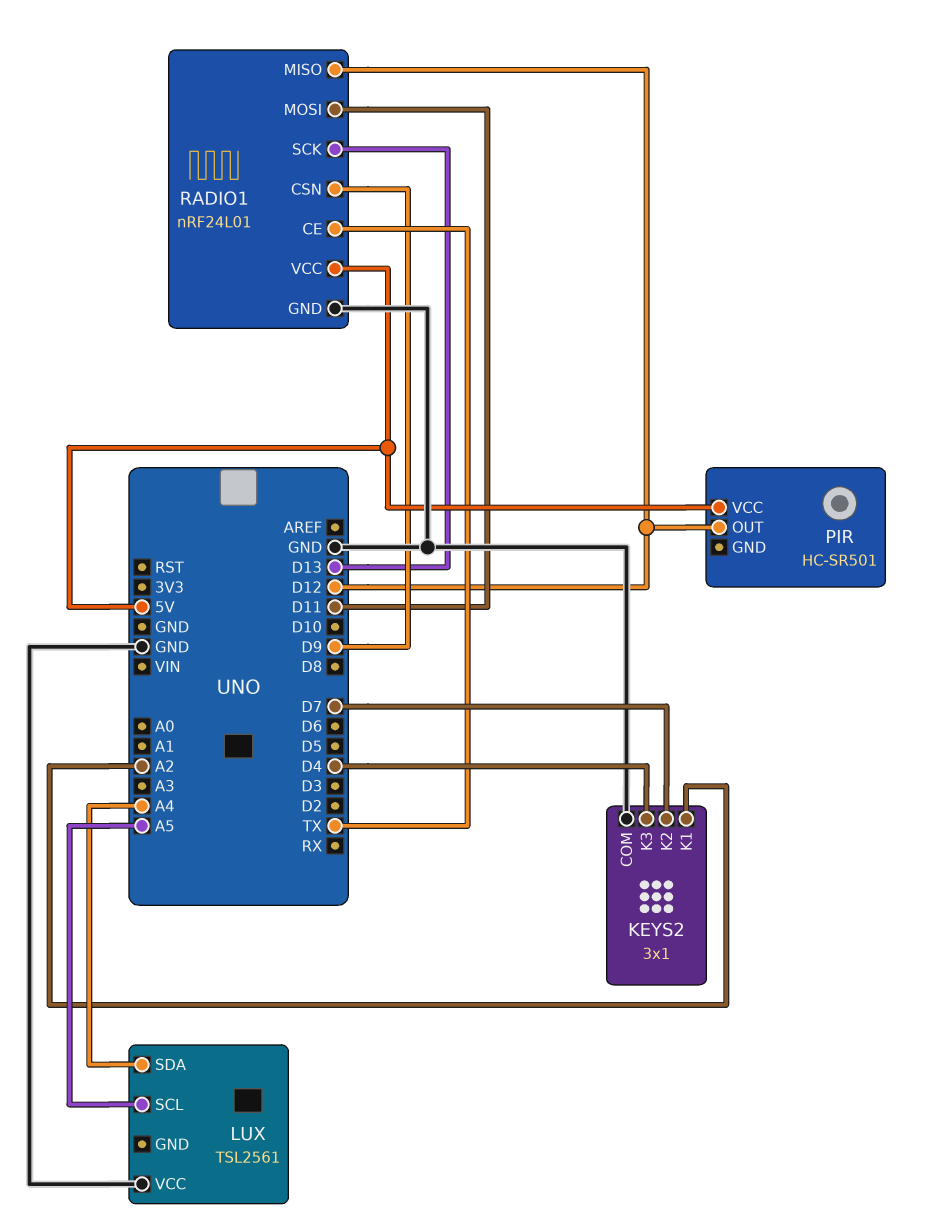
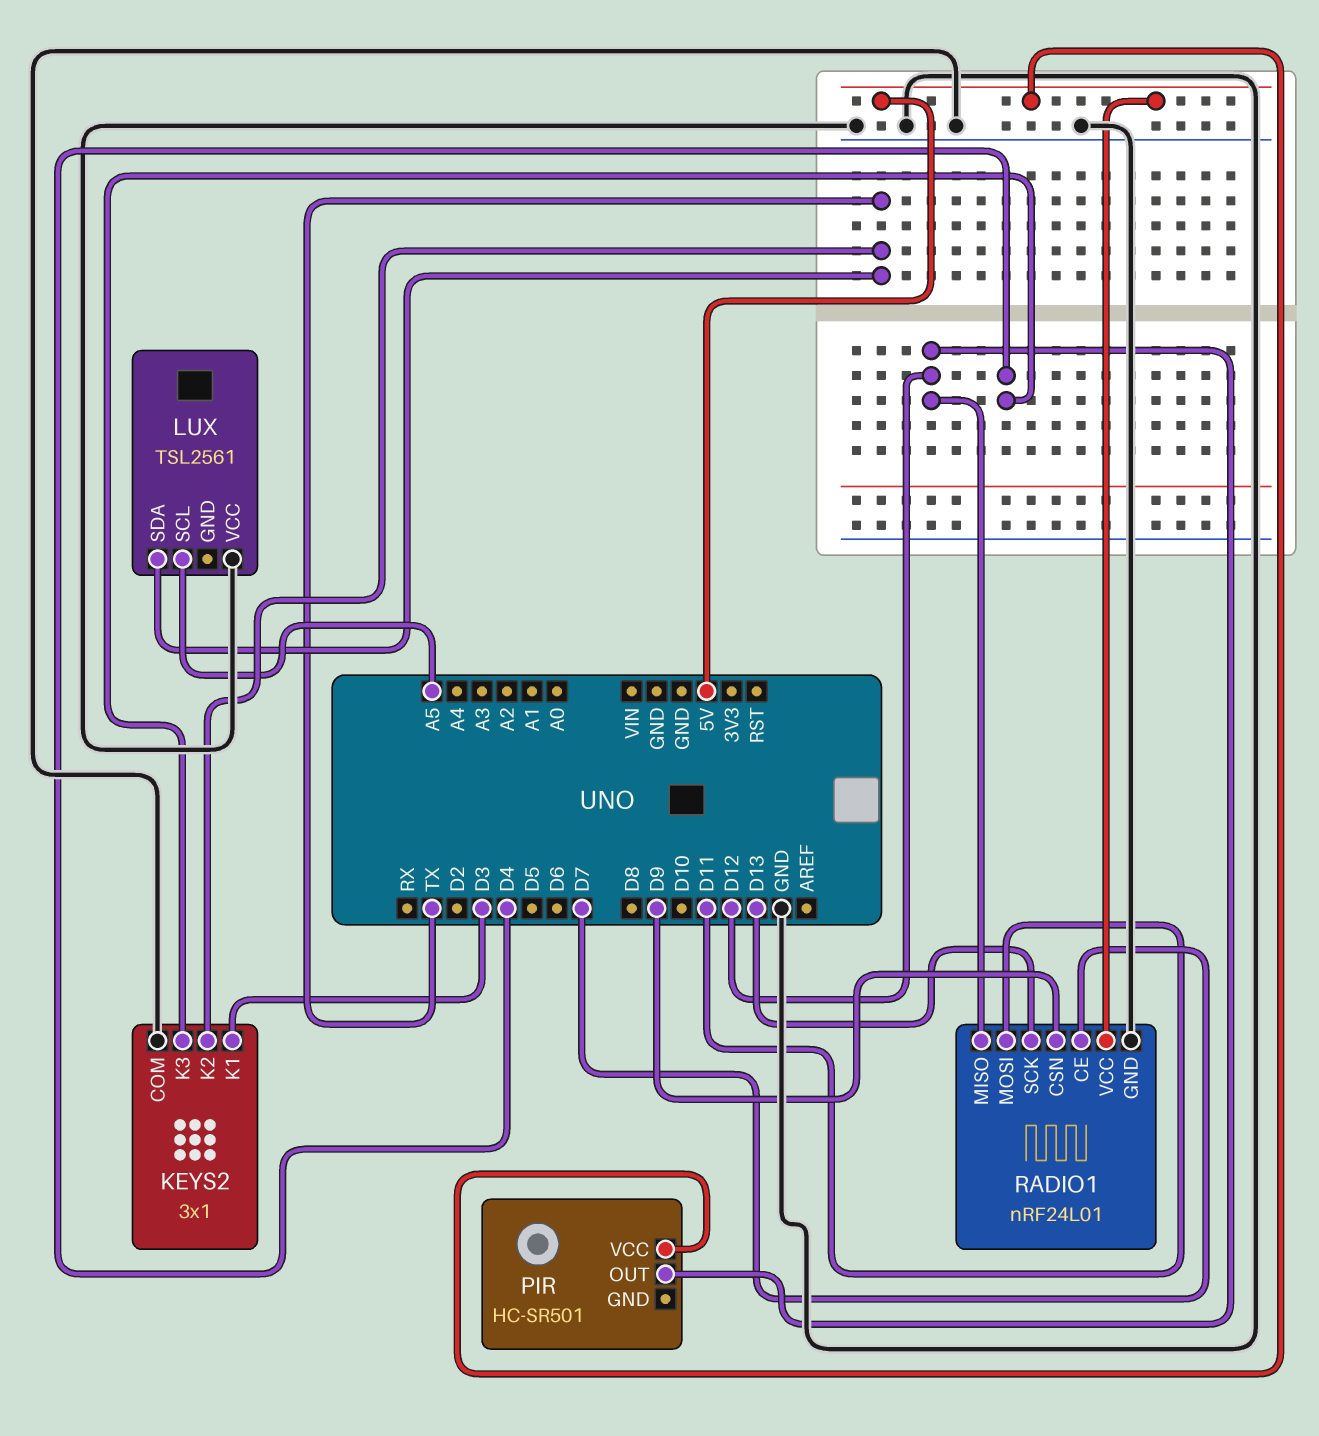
KEYS2 pin K1: A2 -> D3
KEYS2 pin K2: D7 -> TX
LUX pin SDA: A4 -> TX
RADIO1 pin CE: TX -> D7

